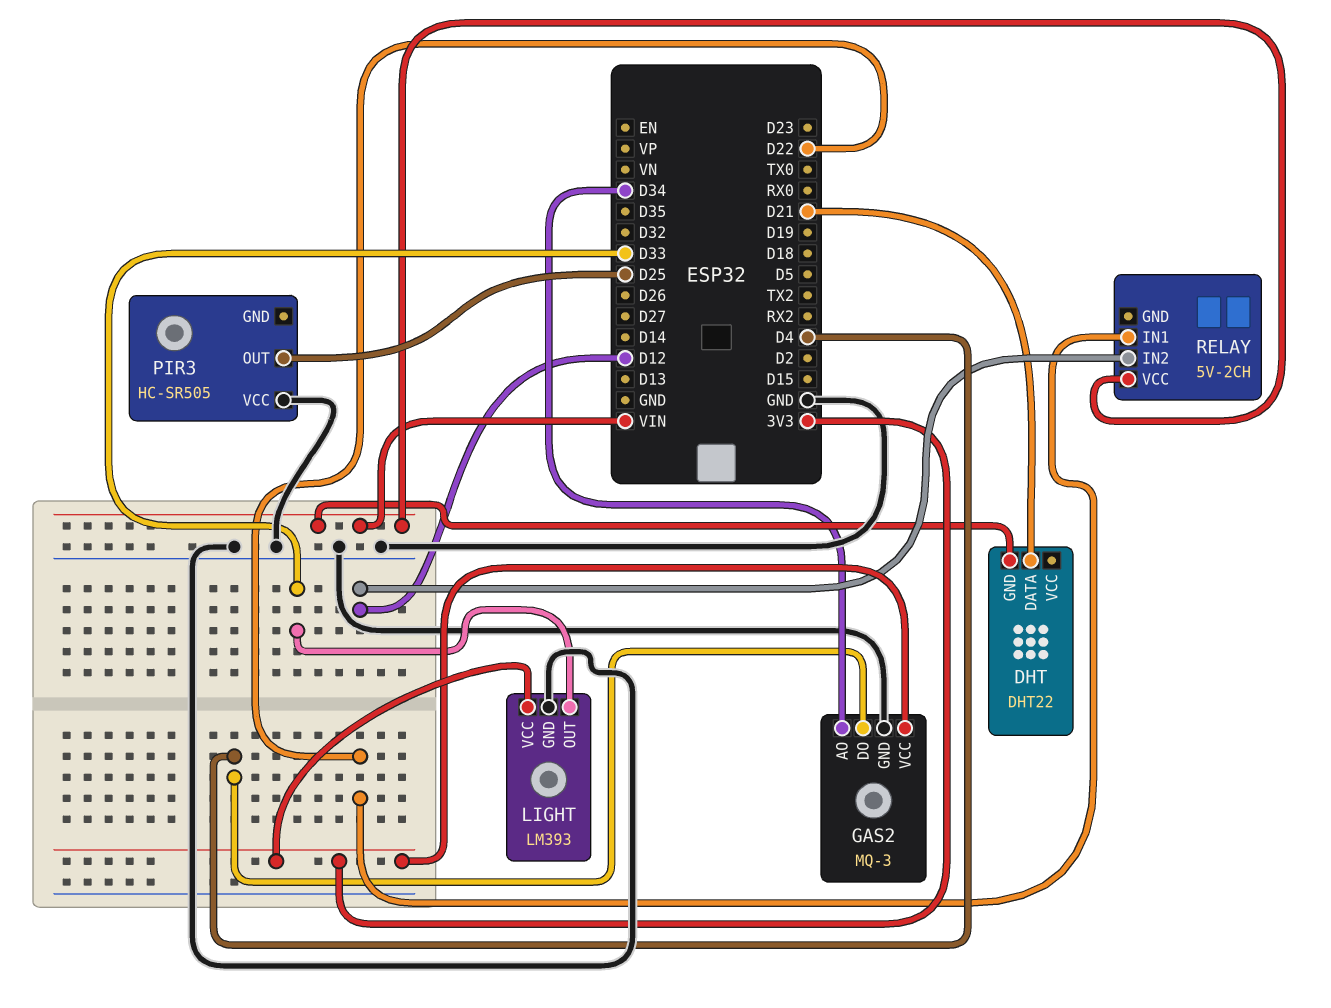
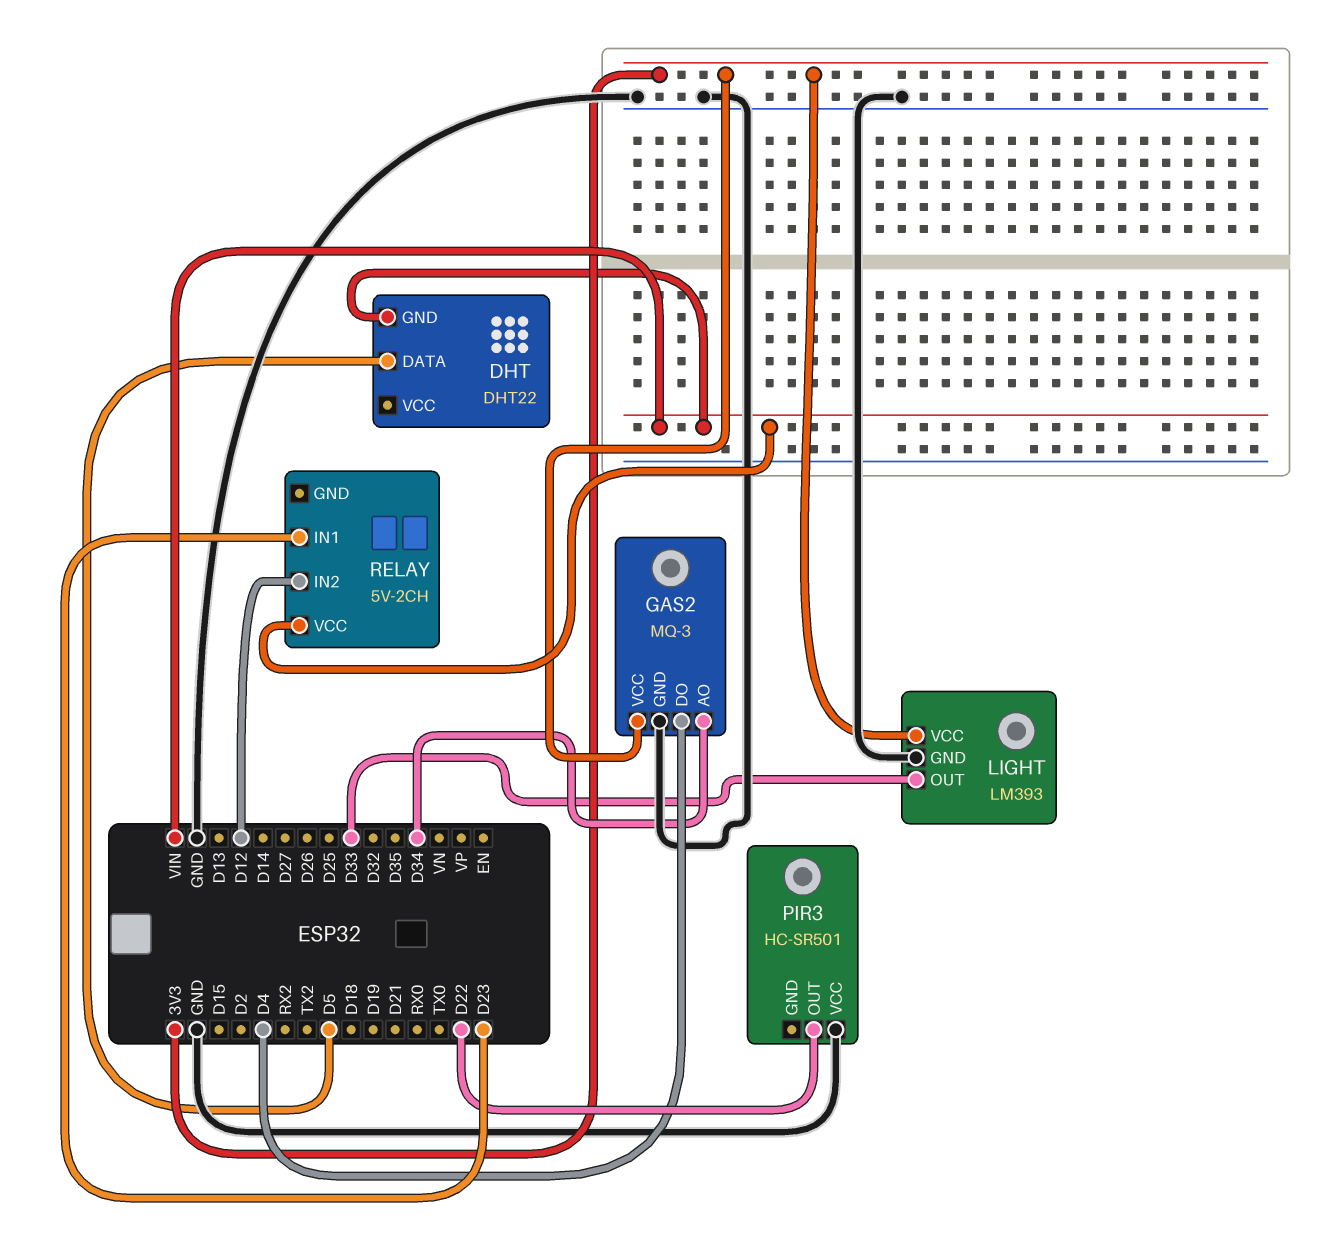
DHT pin DATA: D21 -> D5
PIR3: HC-SR505 -> HC-SR501
PIR3 pin OUT: D25 -> D22
RELAY pin IN1: D22 -> D23

